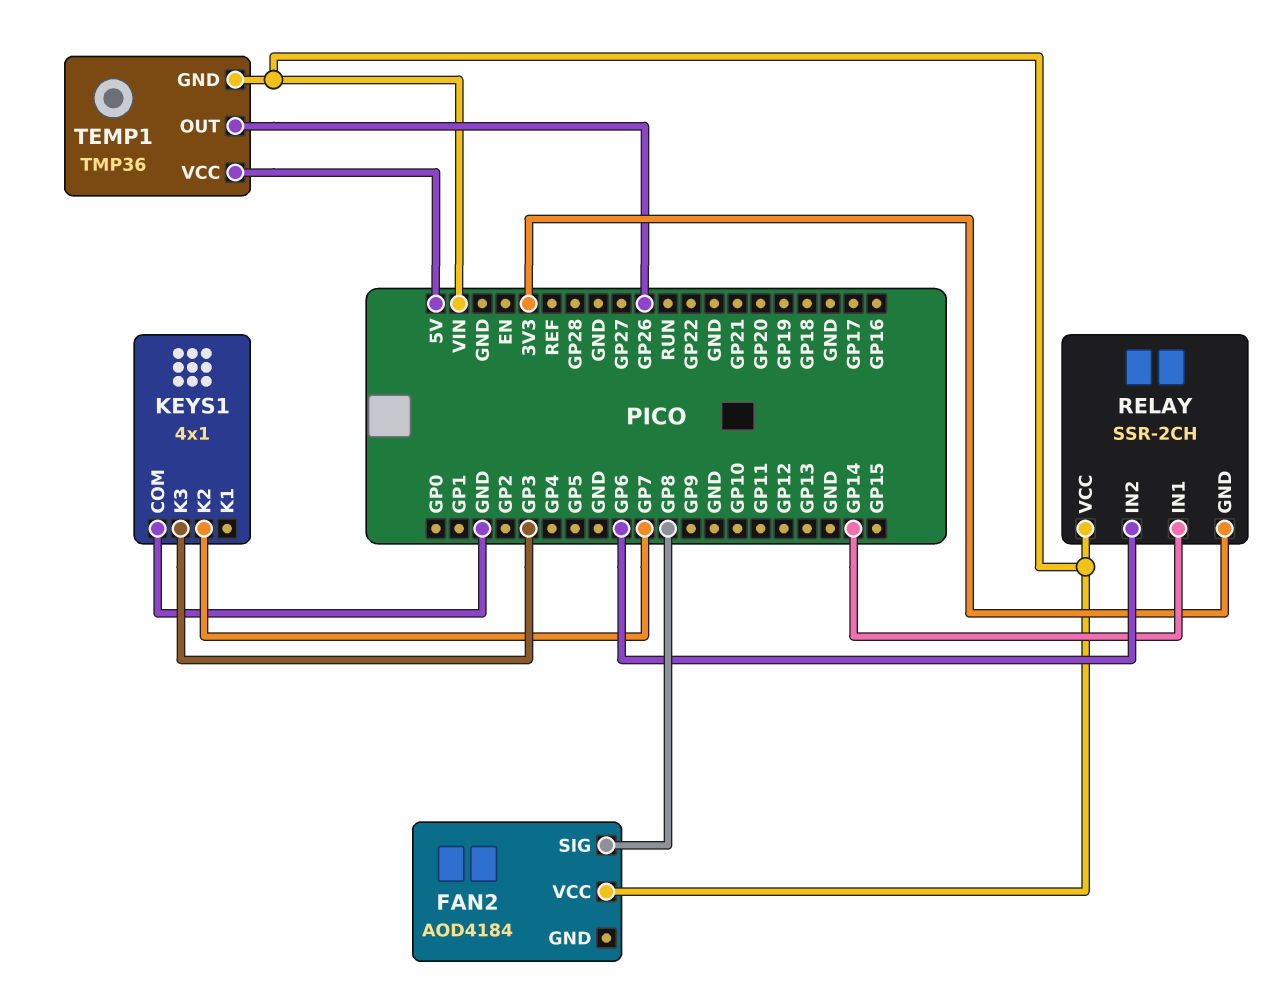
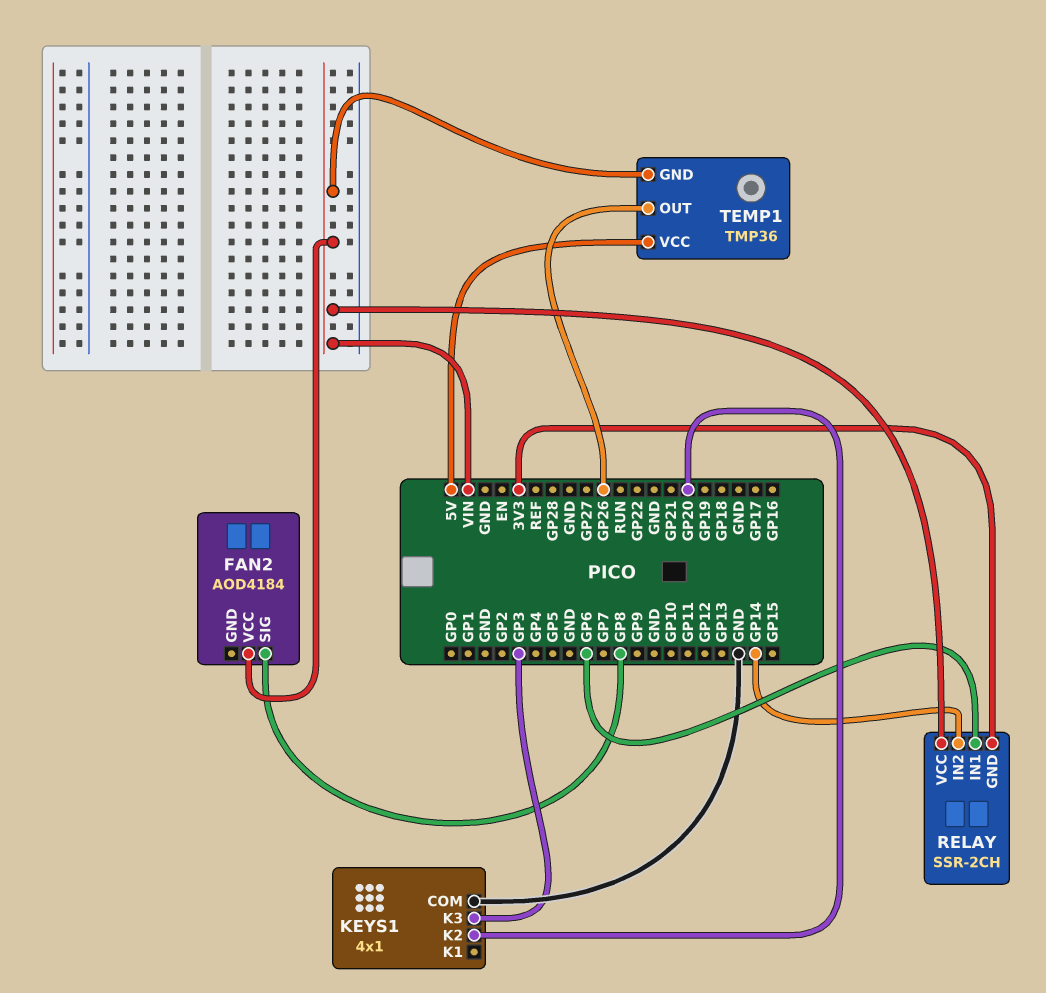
KEYS1 pin K2: GP7 -> GP20
RELAY pin IN1: GP14 -> GP6
RELAY pin IN2: GP6 -> GP14

